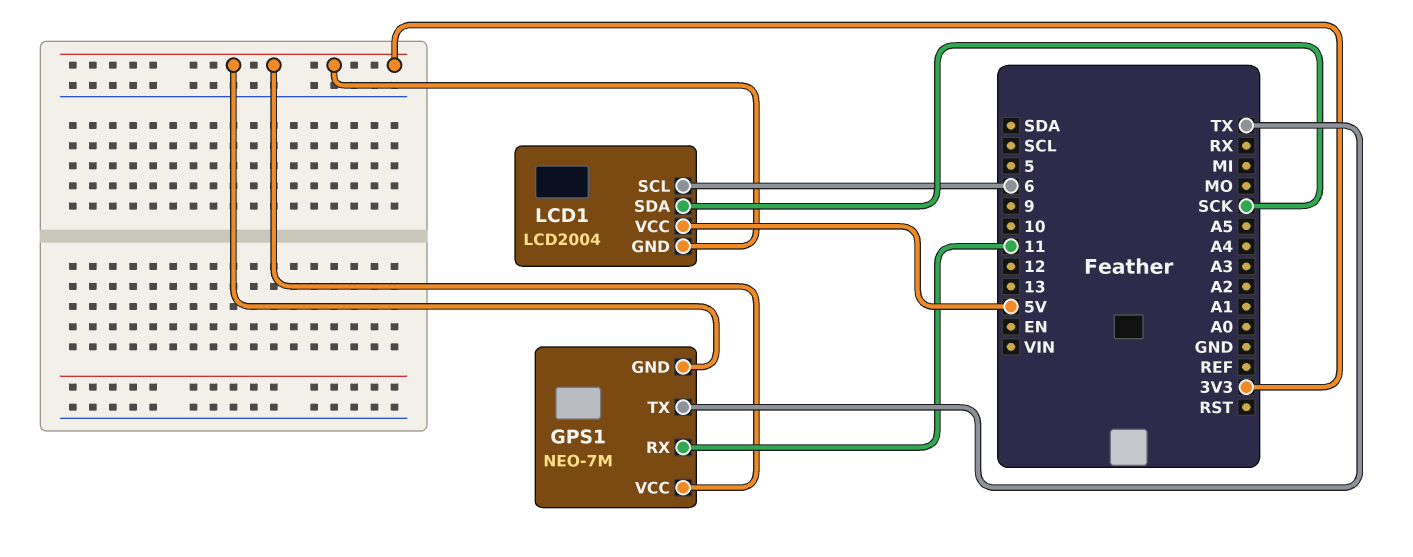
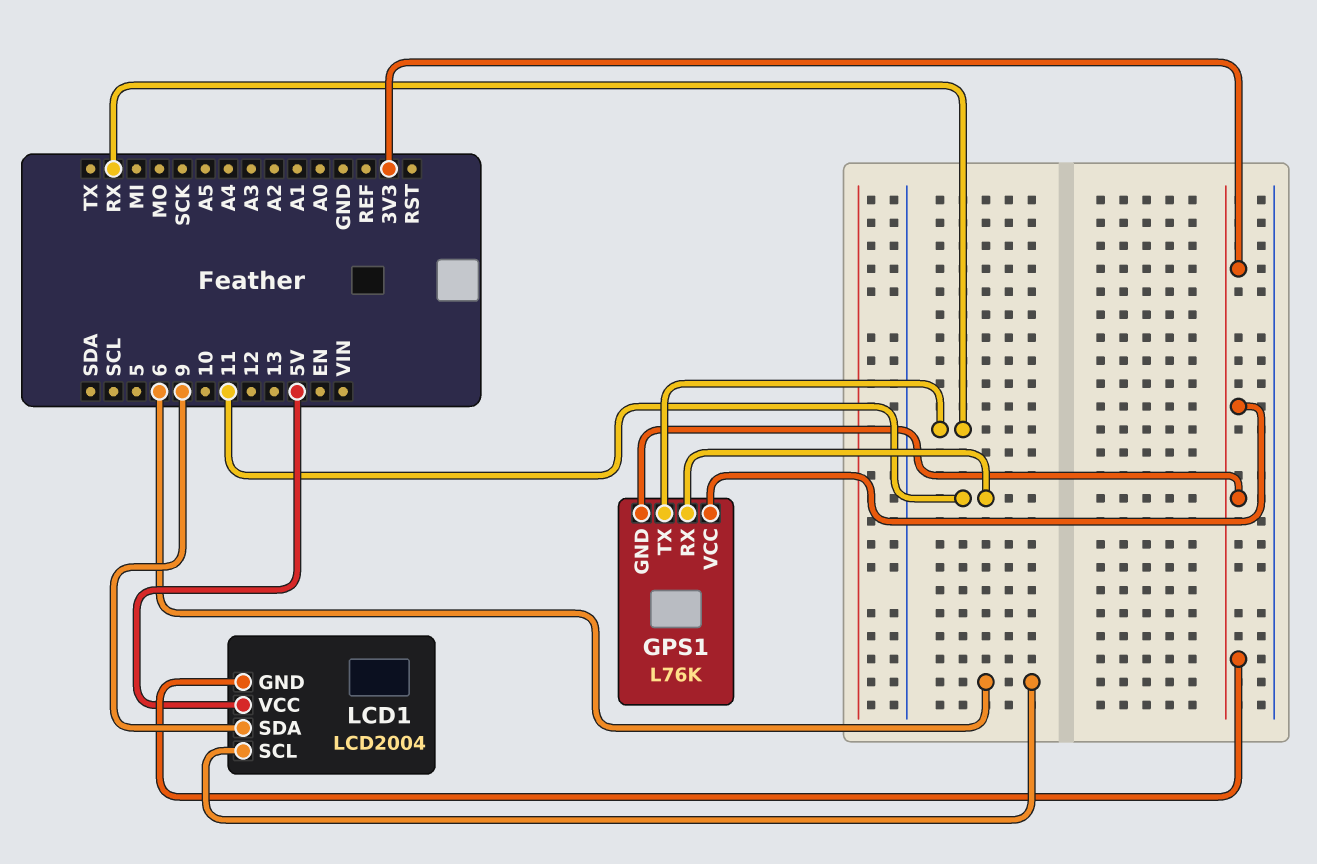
GPS1: NEO-7M -> L76K
GPS1 pin TX: TX -> RX
LCD1 pin SDA: SCK -> 9

